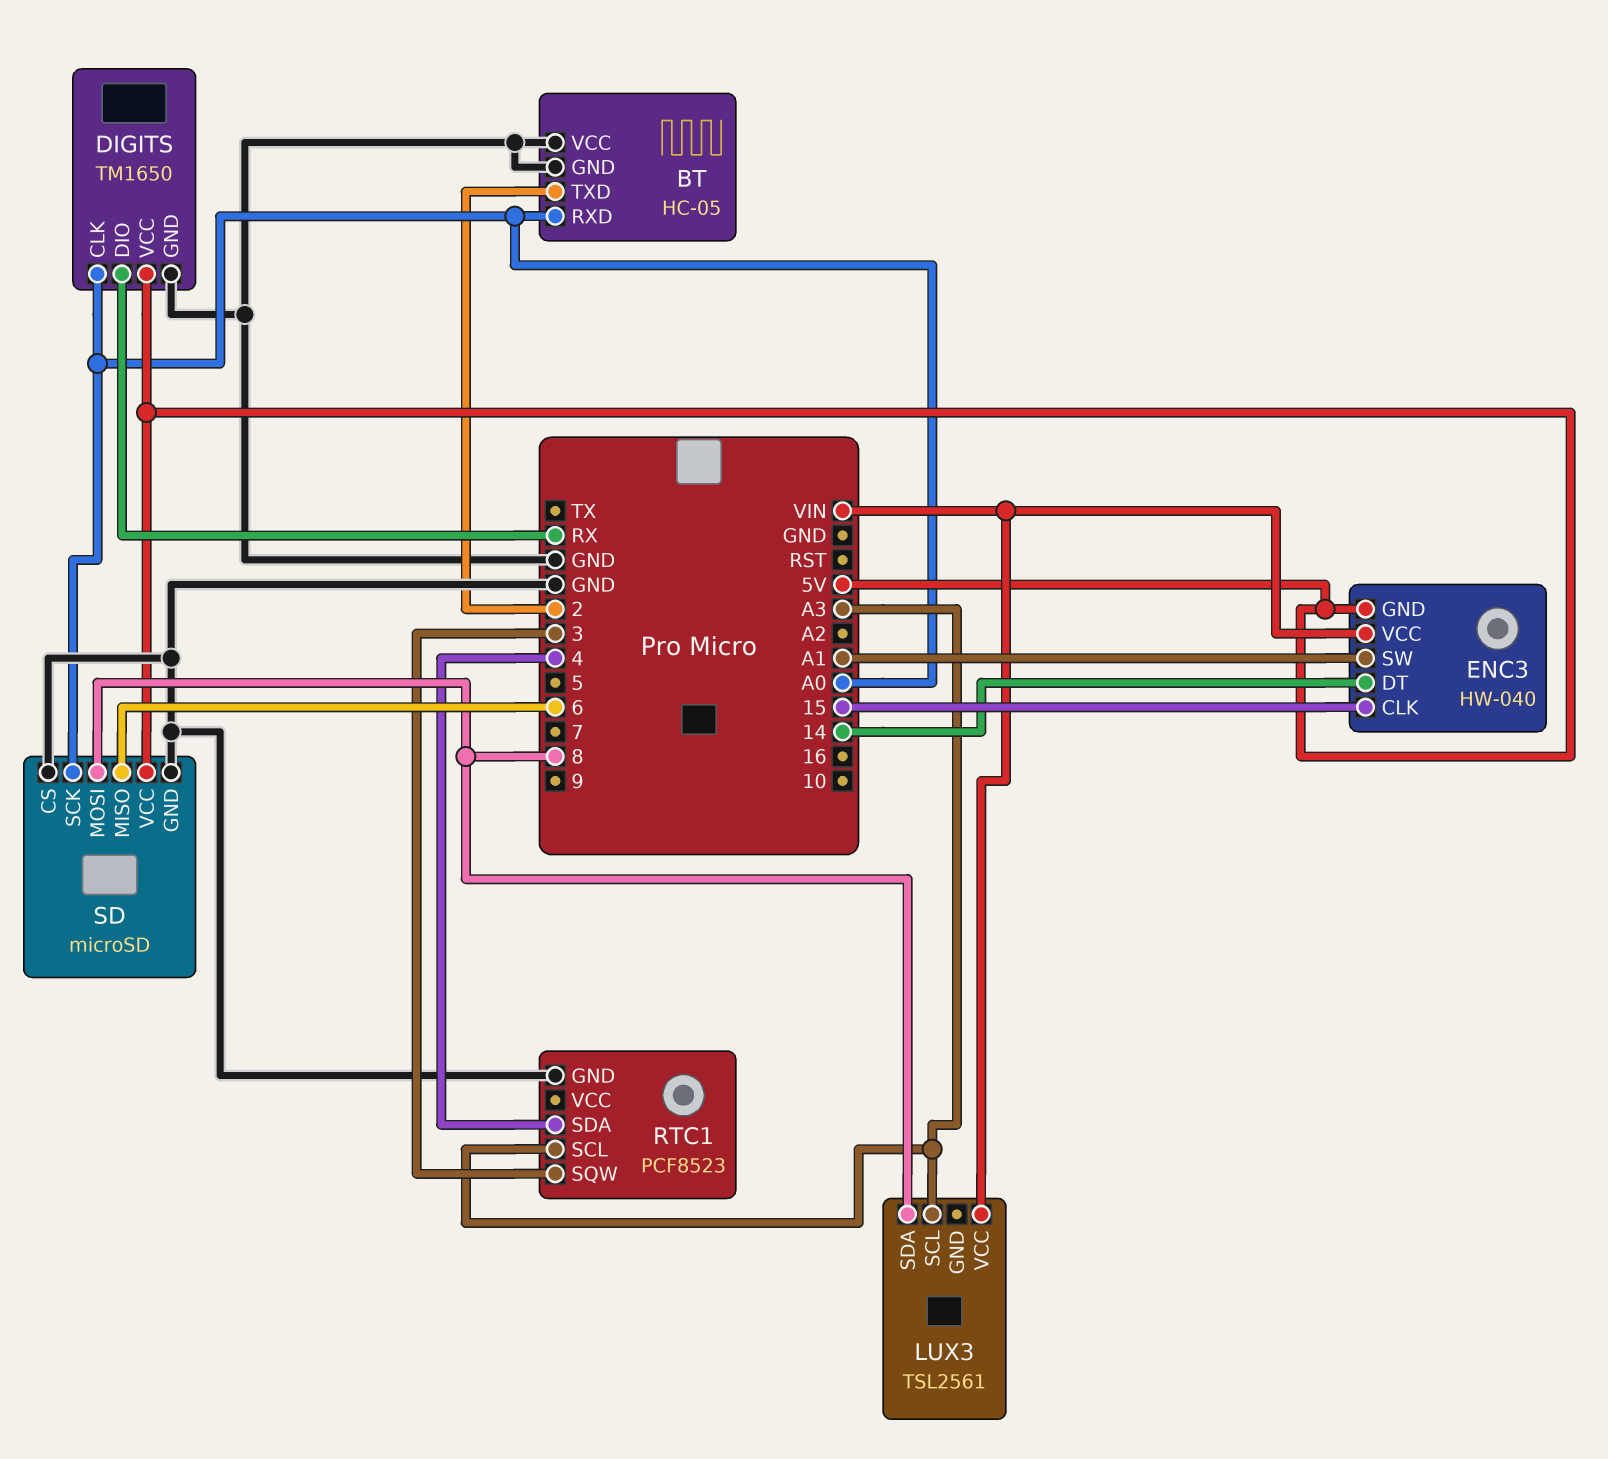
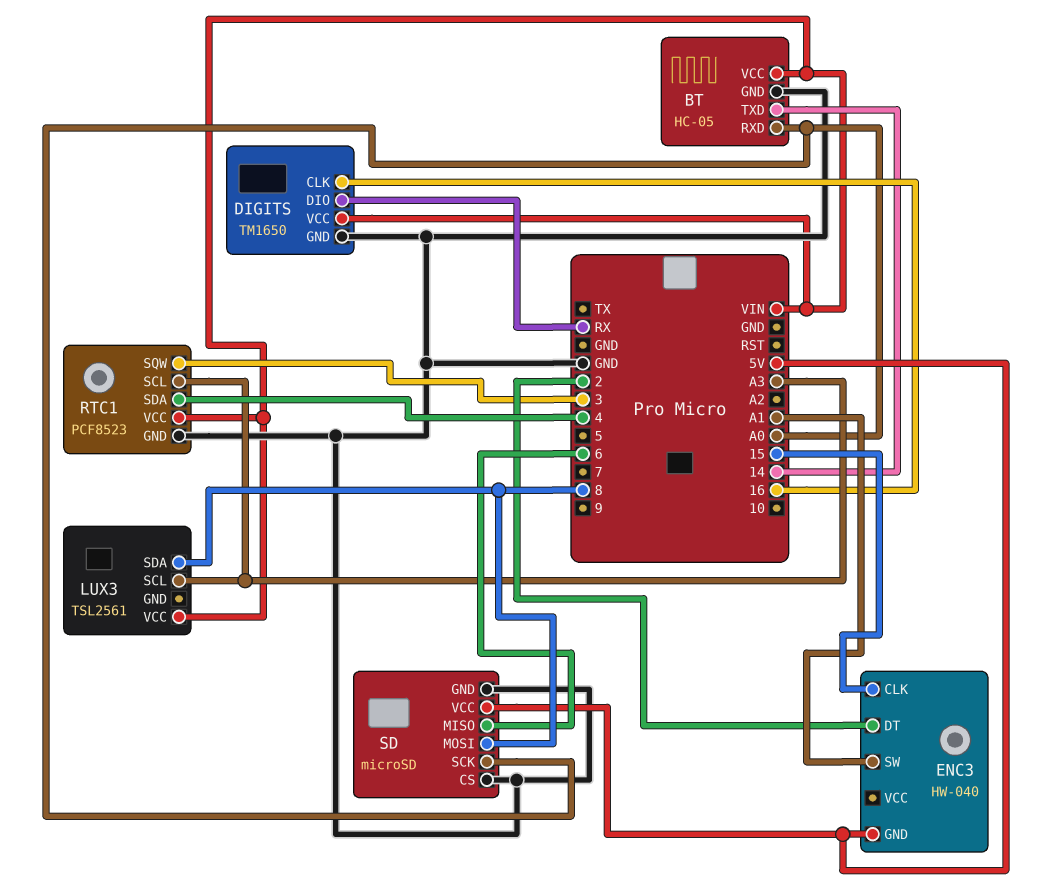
BT pin TXD: 2 -> 14
BT pin VCC: GND -> VIN
DIGITS pin CLK: A0 -> 16
DIGITS pin VCC: 5V -> VIN
ENC3 pin DT: 14 -> 2
ENC3 pin VCC: VIN -> none
RTC1 pin VCC: none -> VIN

